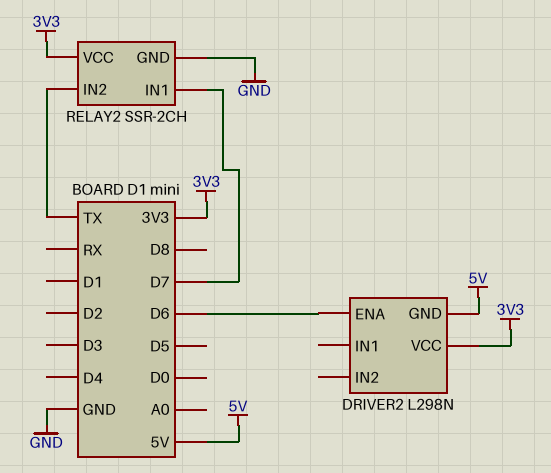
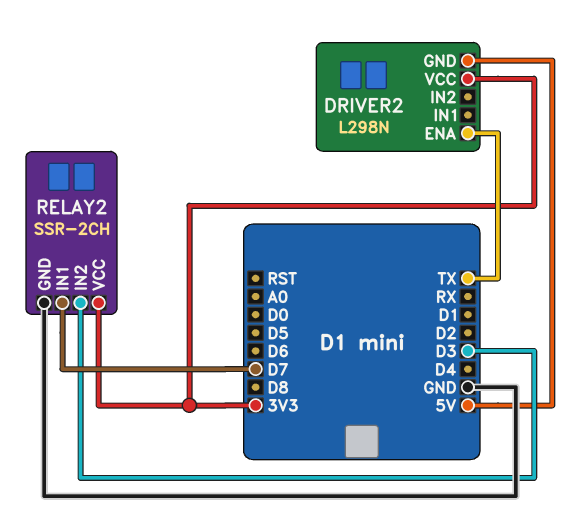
DRIVER2 pin ENA: D6 -> TX
RELAY2 pin IN2: TX -> D3

